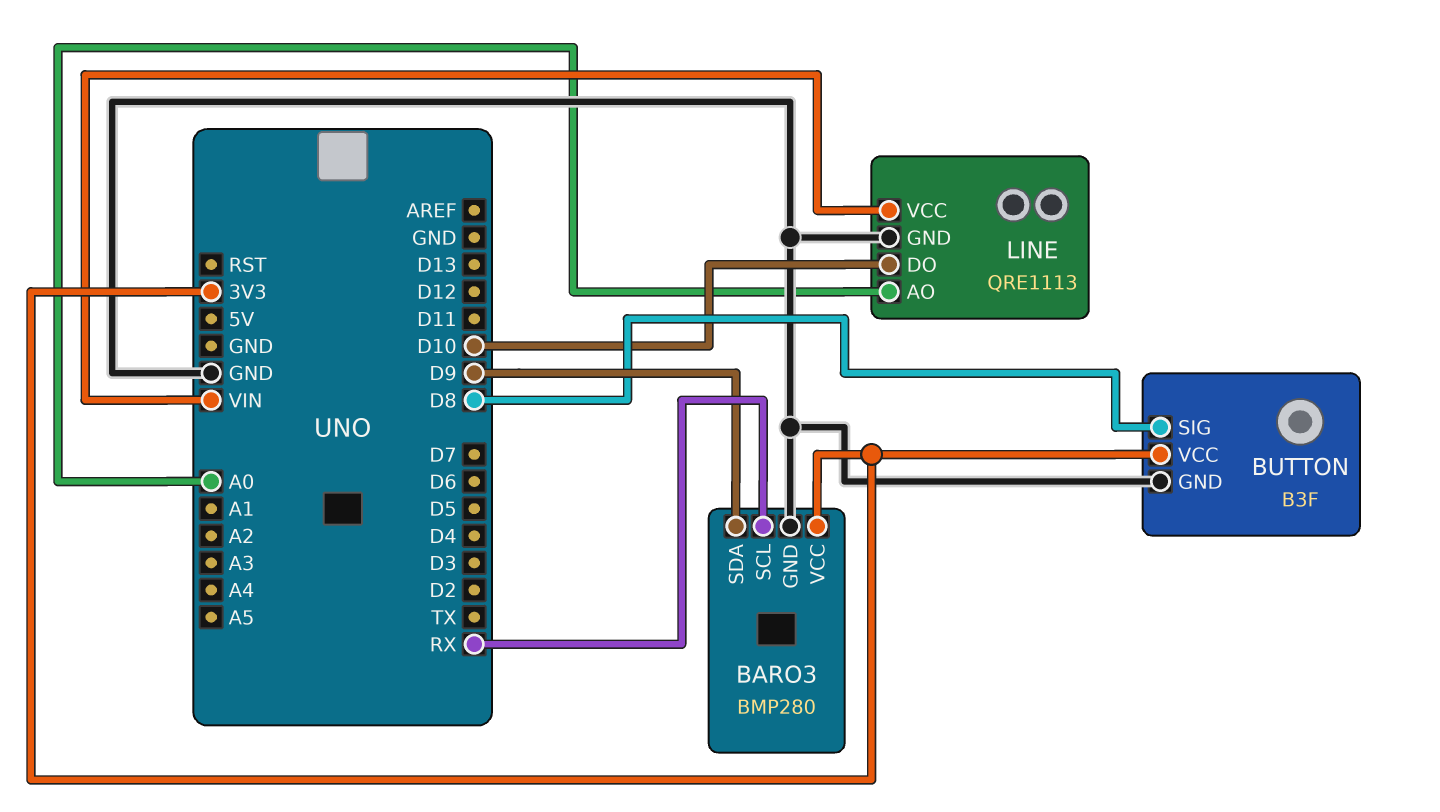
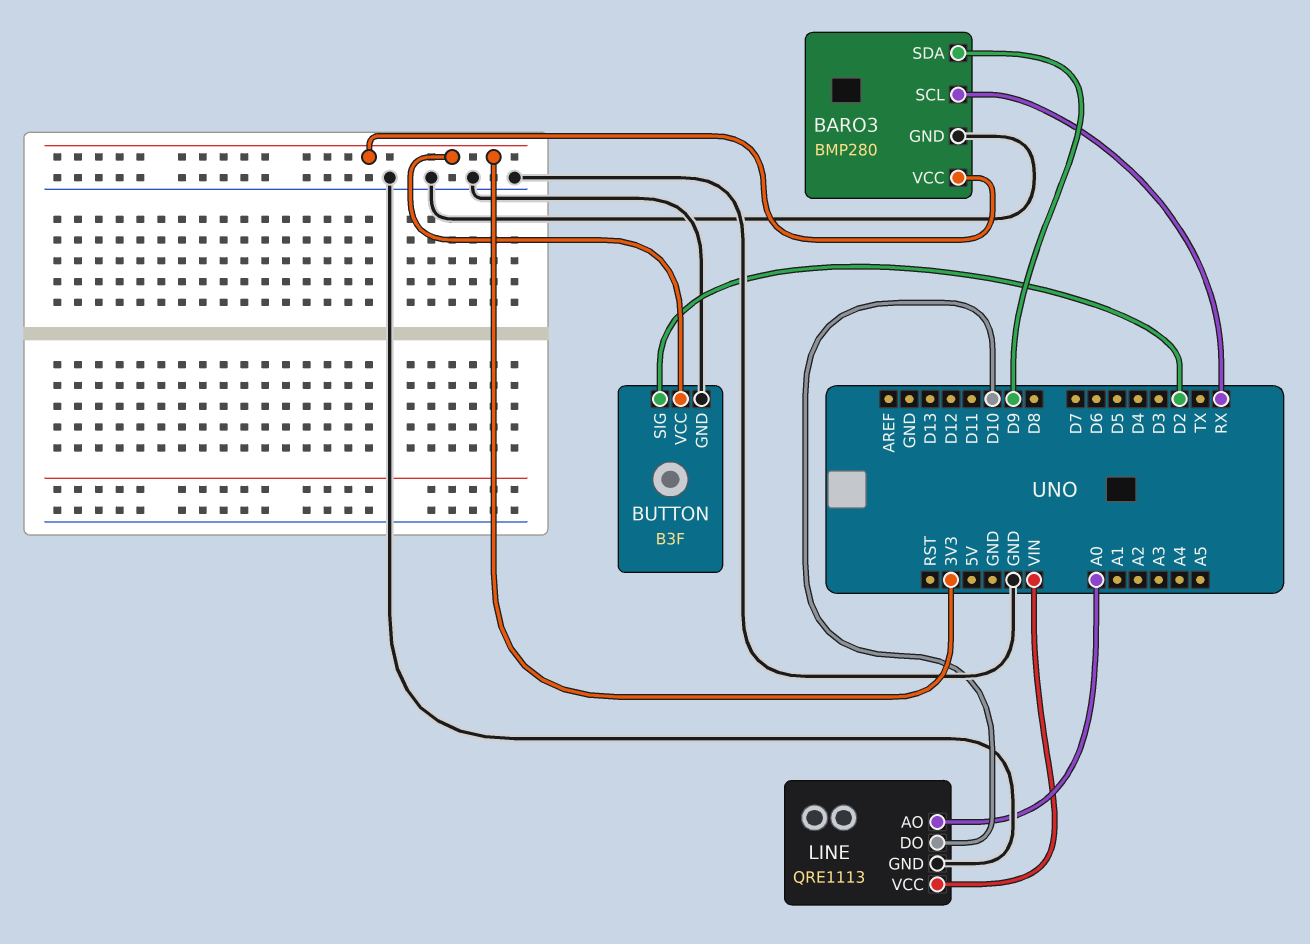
BUTTON pin SIG: D8 -> D2

